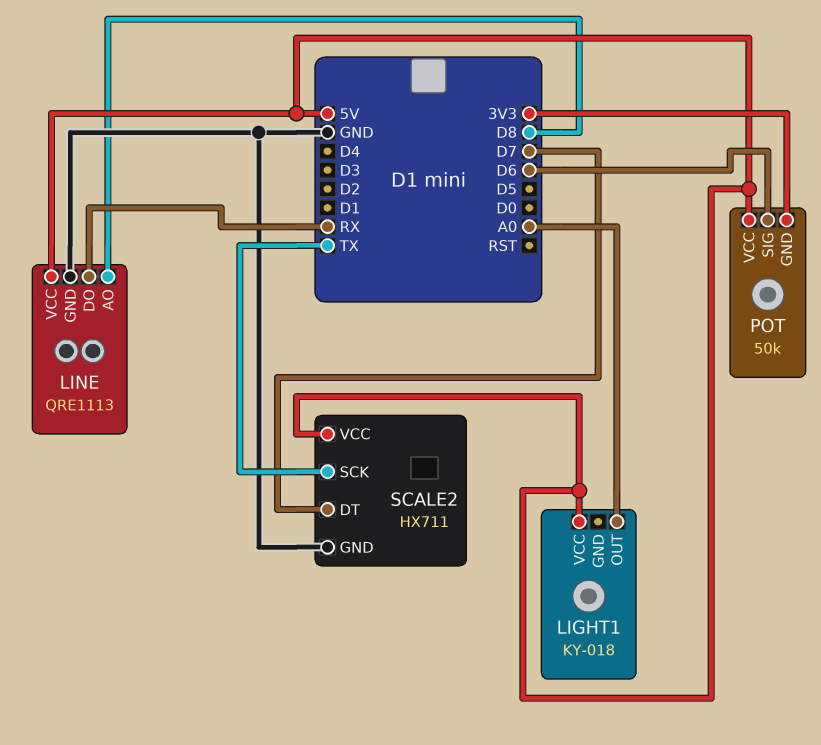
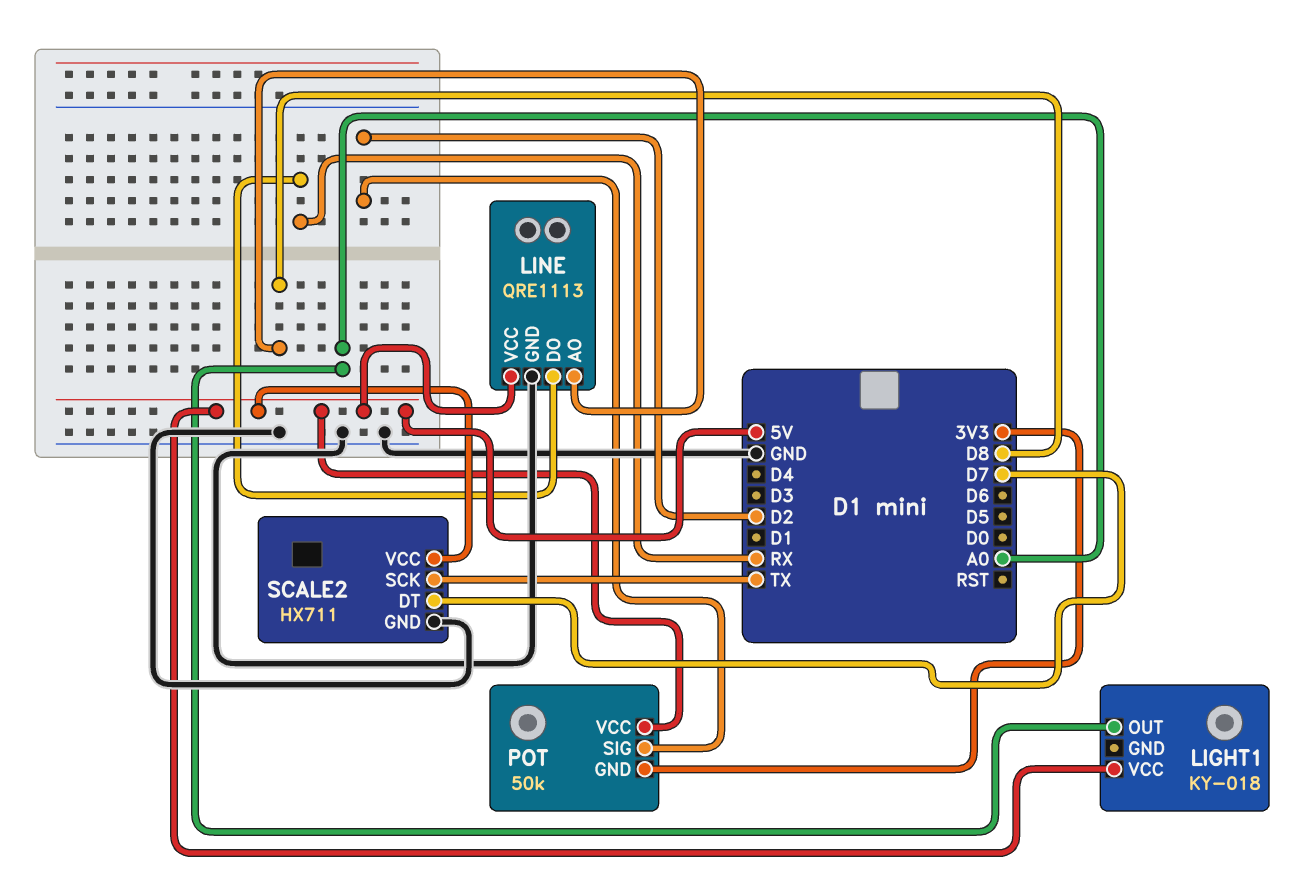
POT pin SIG: D6 -> D2

